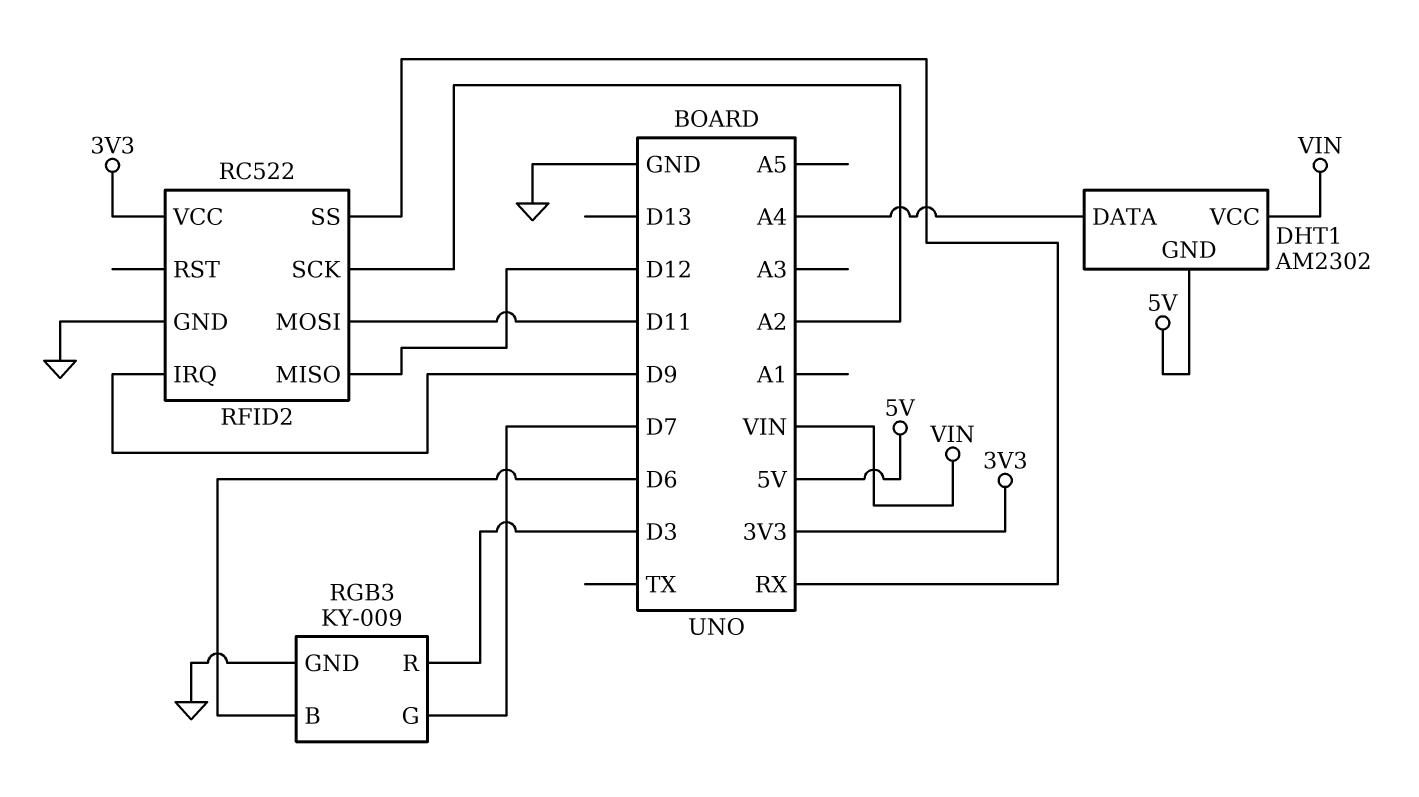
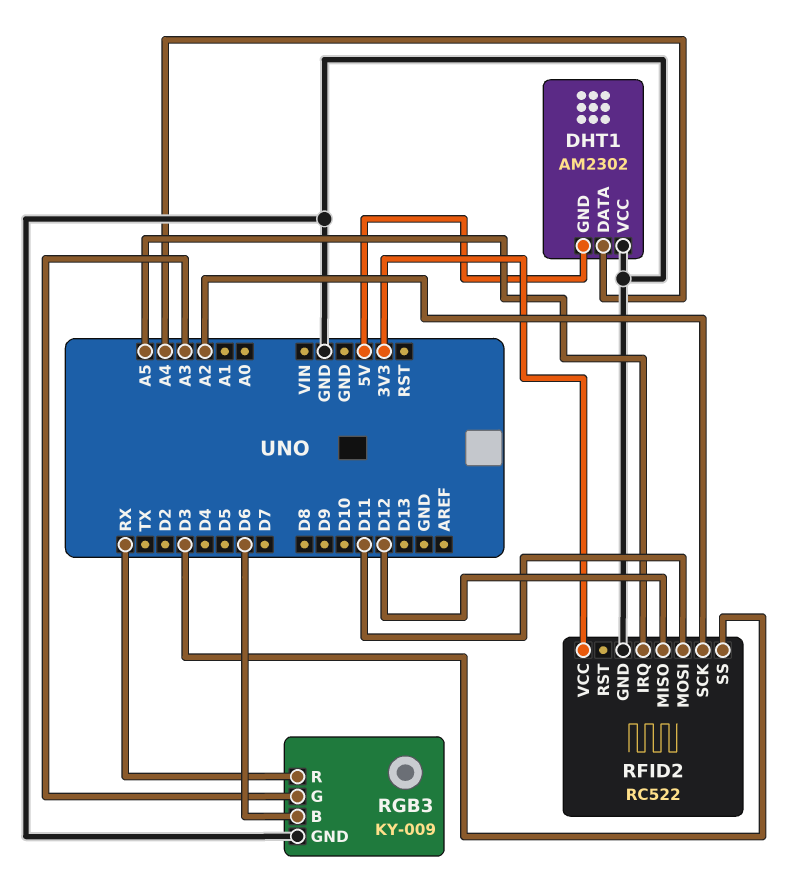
DHT1 pin VCC: VIN -> GND
RFID2 pin IRQ: D9 -> A5
RFID2 pin SS: RX -> D3
RGB3 pin G: D7 -> A3
RGB3 pin R: D3 -> RX

